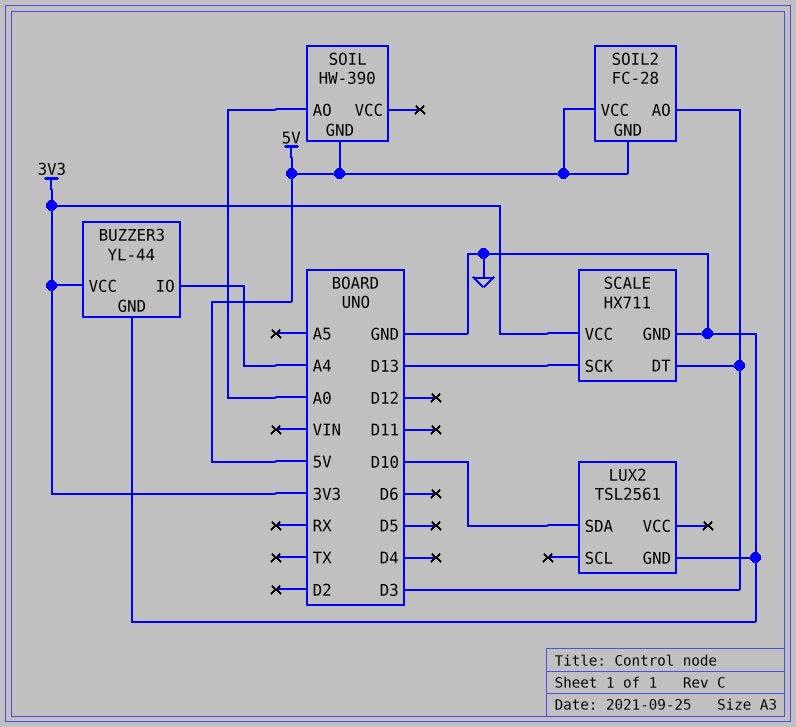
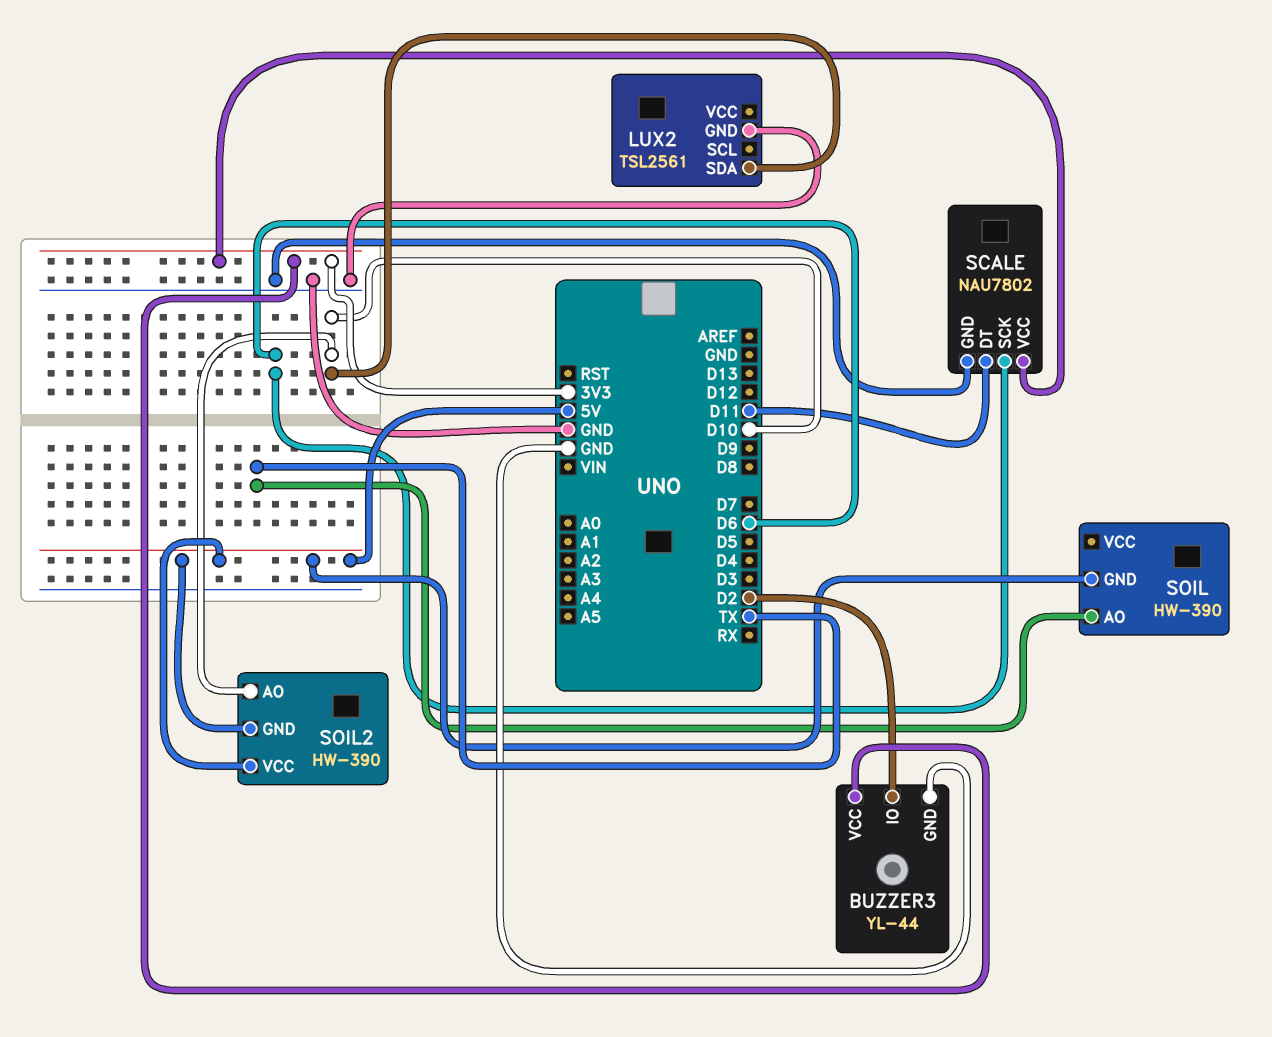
BUZZER3 pin IO: A4 -> D2
SCALE: HX711 -> NAU7802
SCALE pin DT: D3 -> D11
SCALE pin SCK: D13 -> D6
SOIL pin AO: A0 -> TX
SOIL2: FC-28 -> HW-390
SOIL2 pin AO: D3 -> D10

